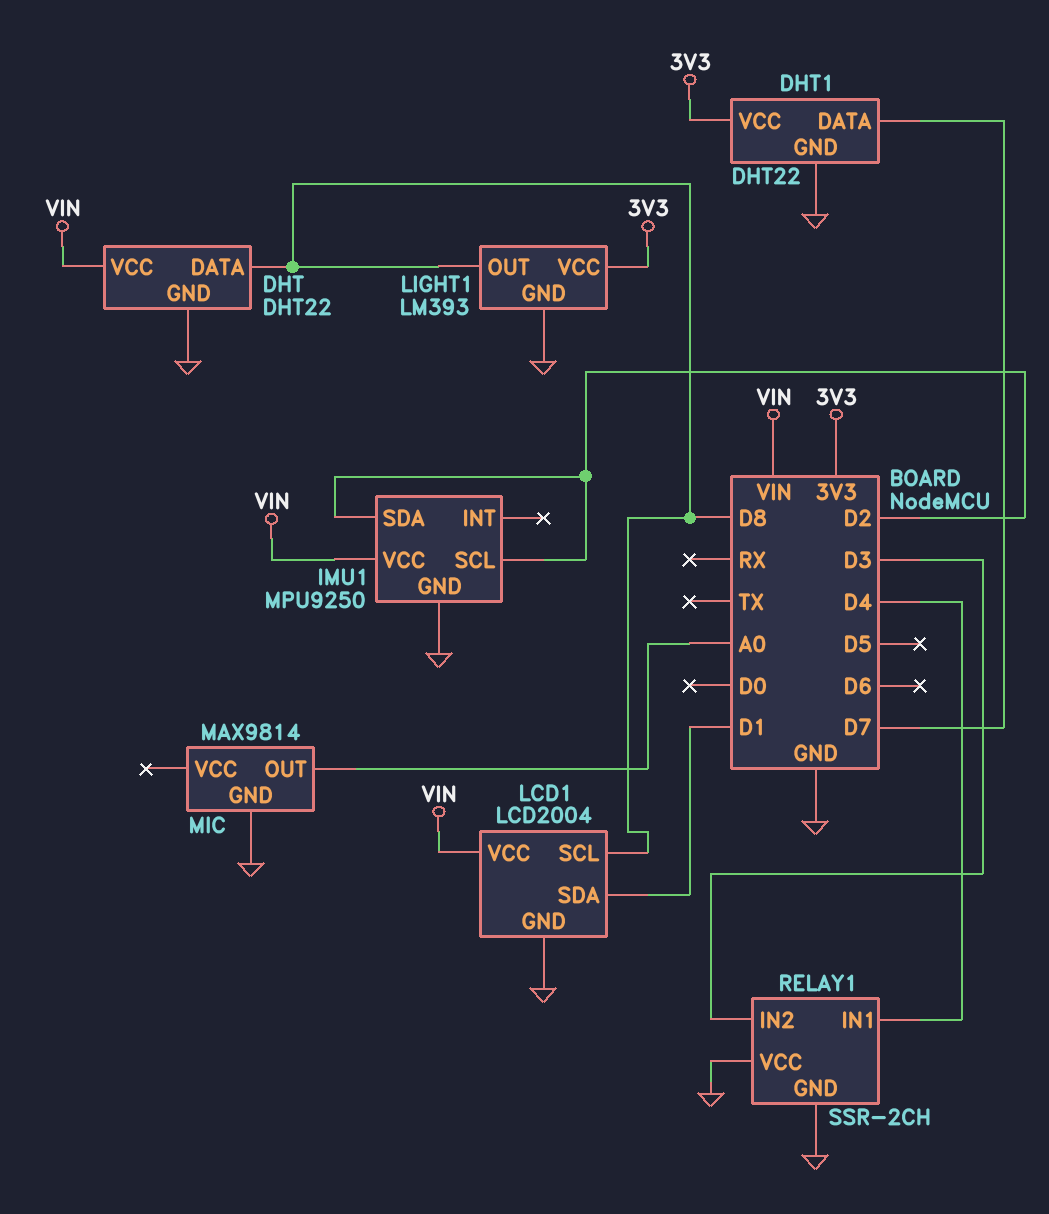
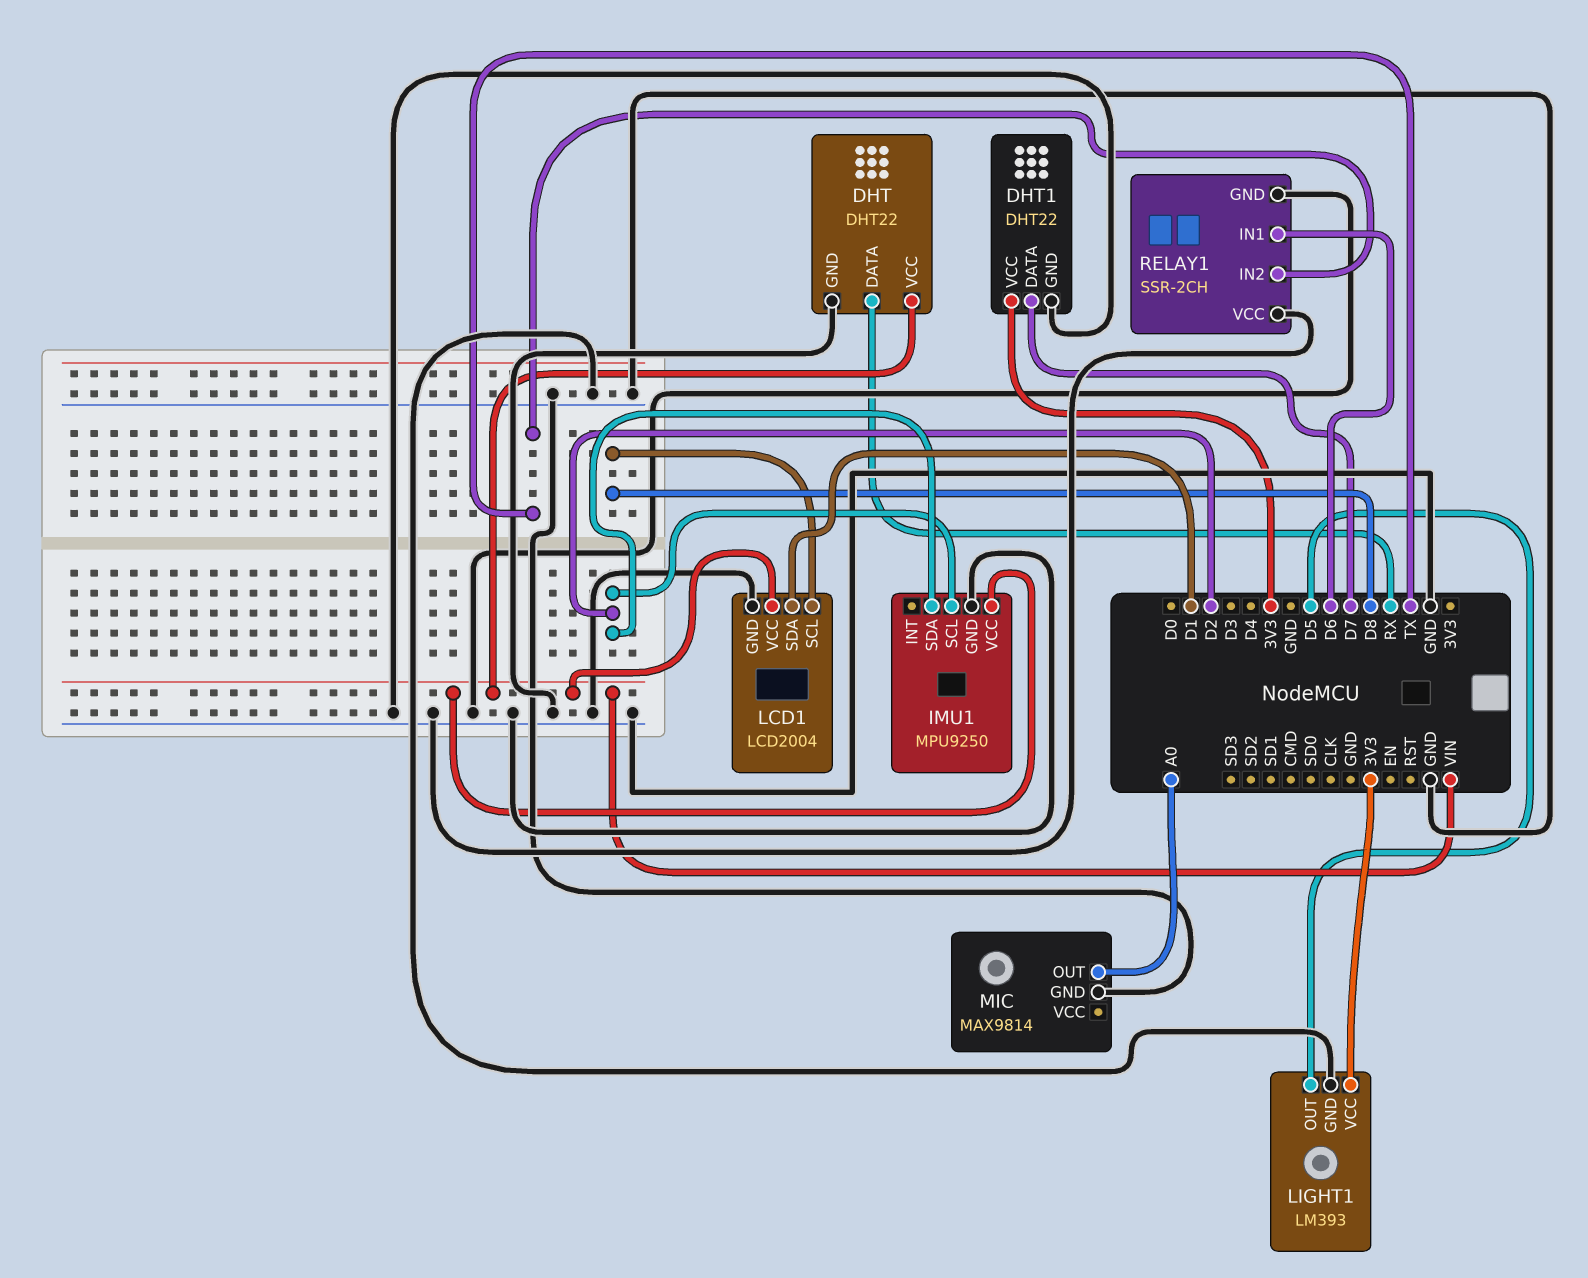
DHT pin DATA: D8 -> RX
LIGHT1 pin OUT: D8 -> D5
RELAY1 pin IN1: D4 -> D6
RELAY1 pin IN2: D3 -> TX

